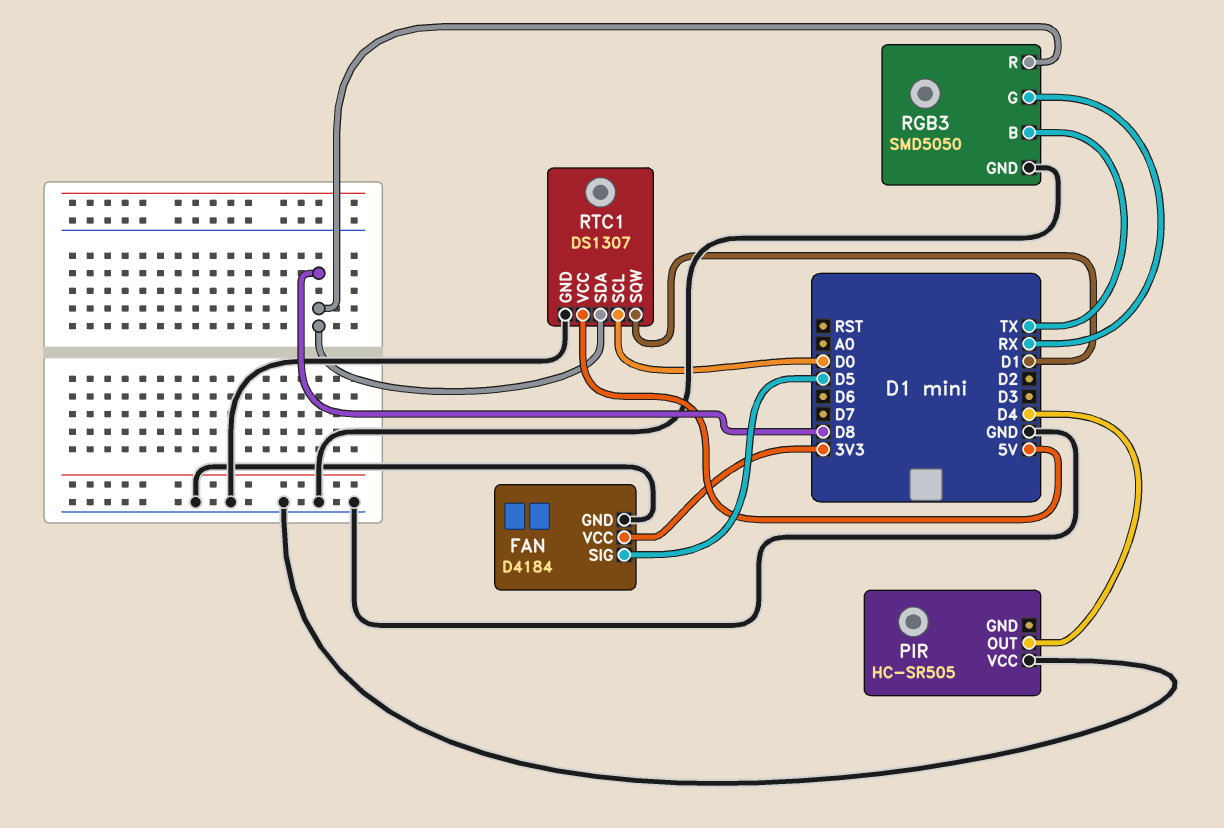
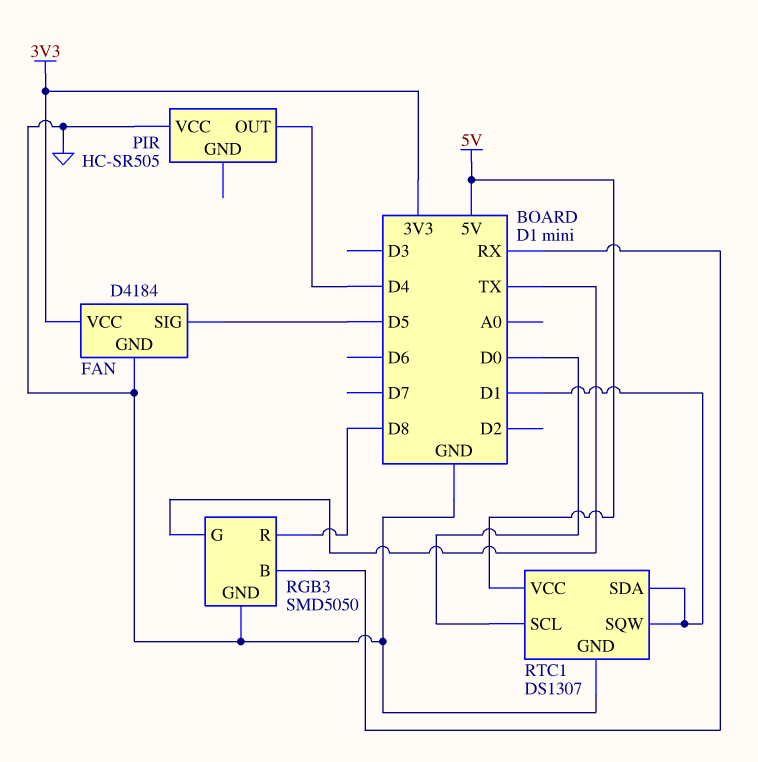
RGB3 pin B: TX -> RX
RGB3 pin G: RX -> TX
RTC1 pin SDA: D8 -> D1

